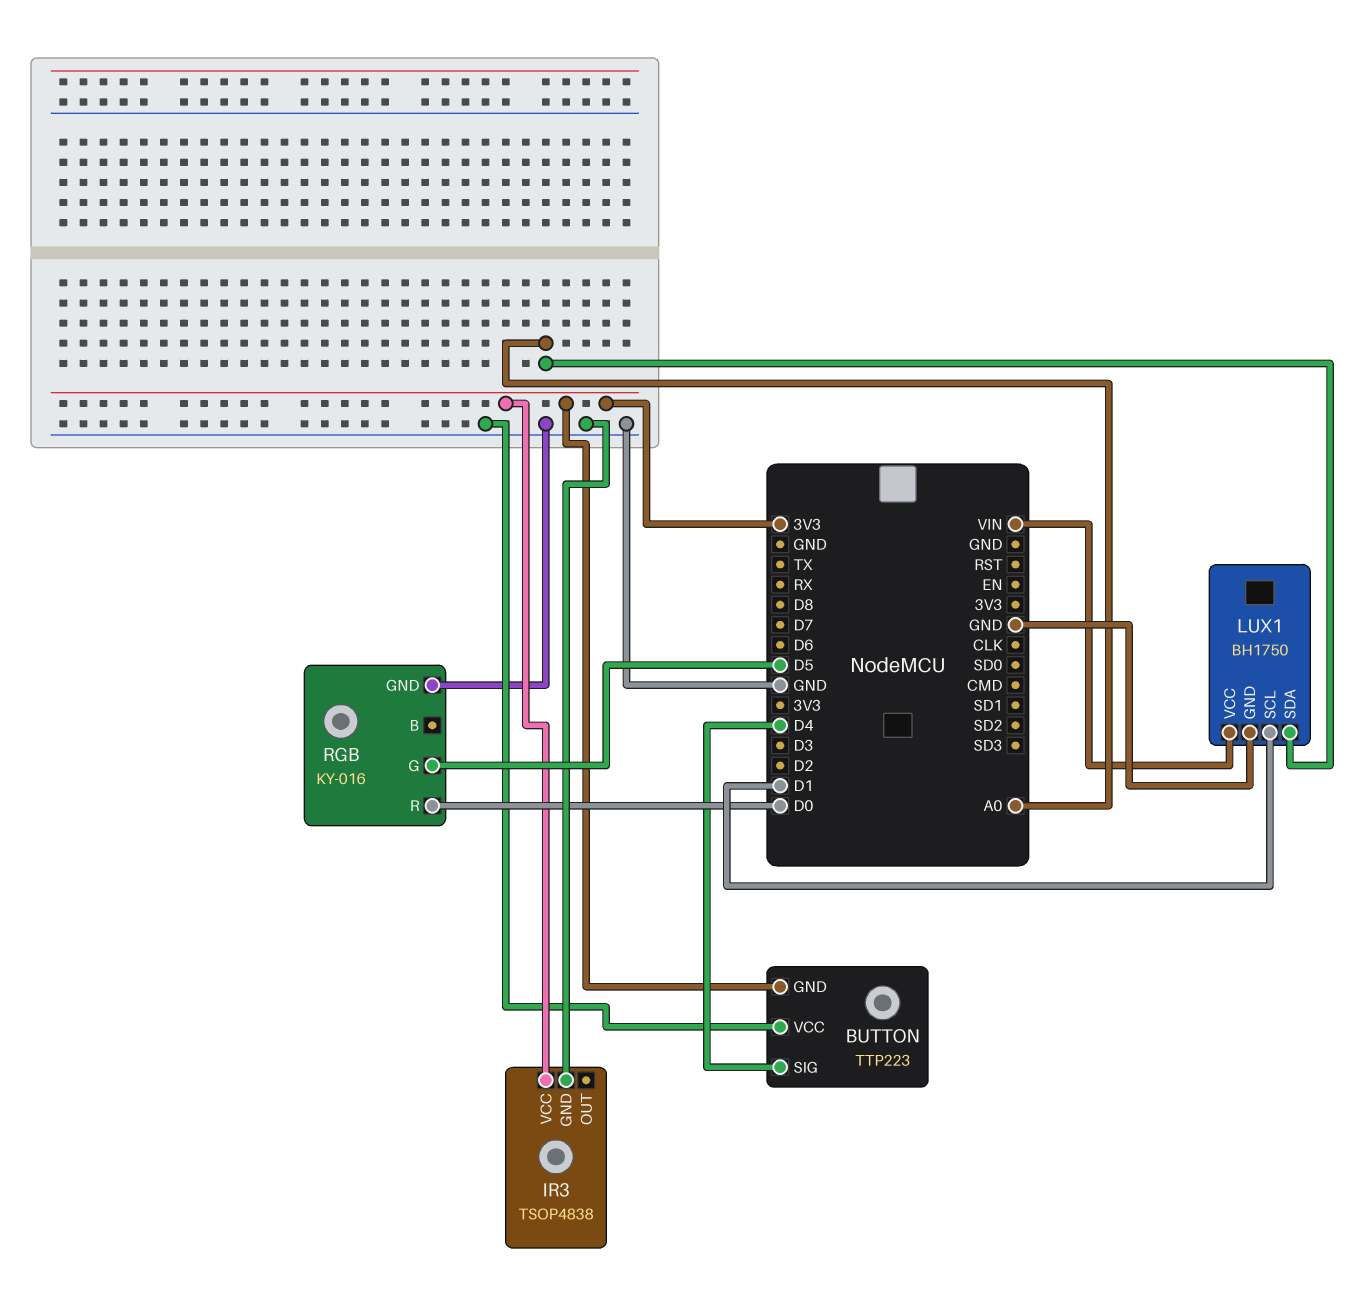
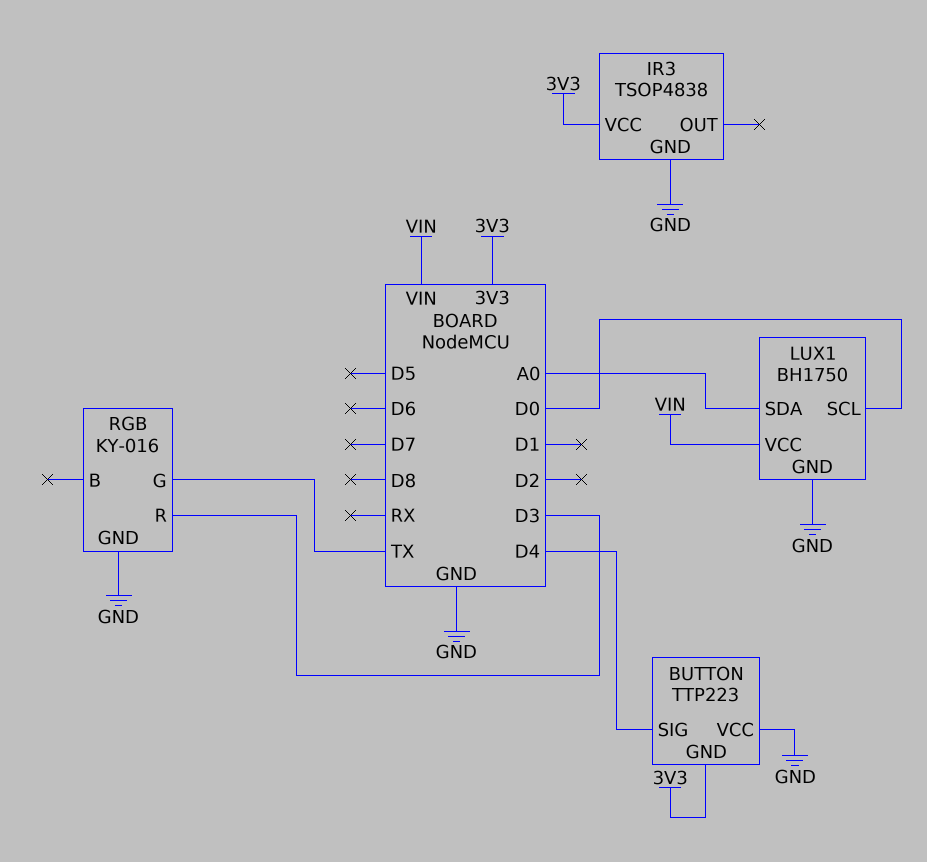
LUX1 pin SCL: D1 -> D0
RGB pin G: D5 -> TX
RGB pin R: D0 -> D3

